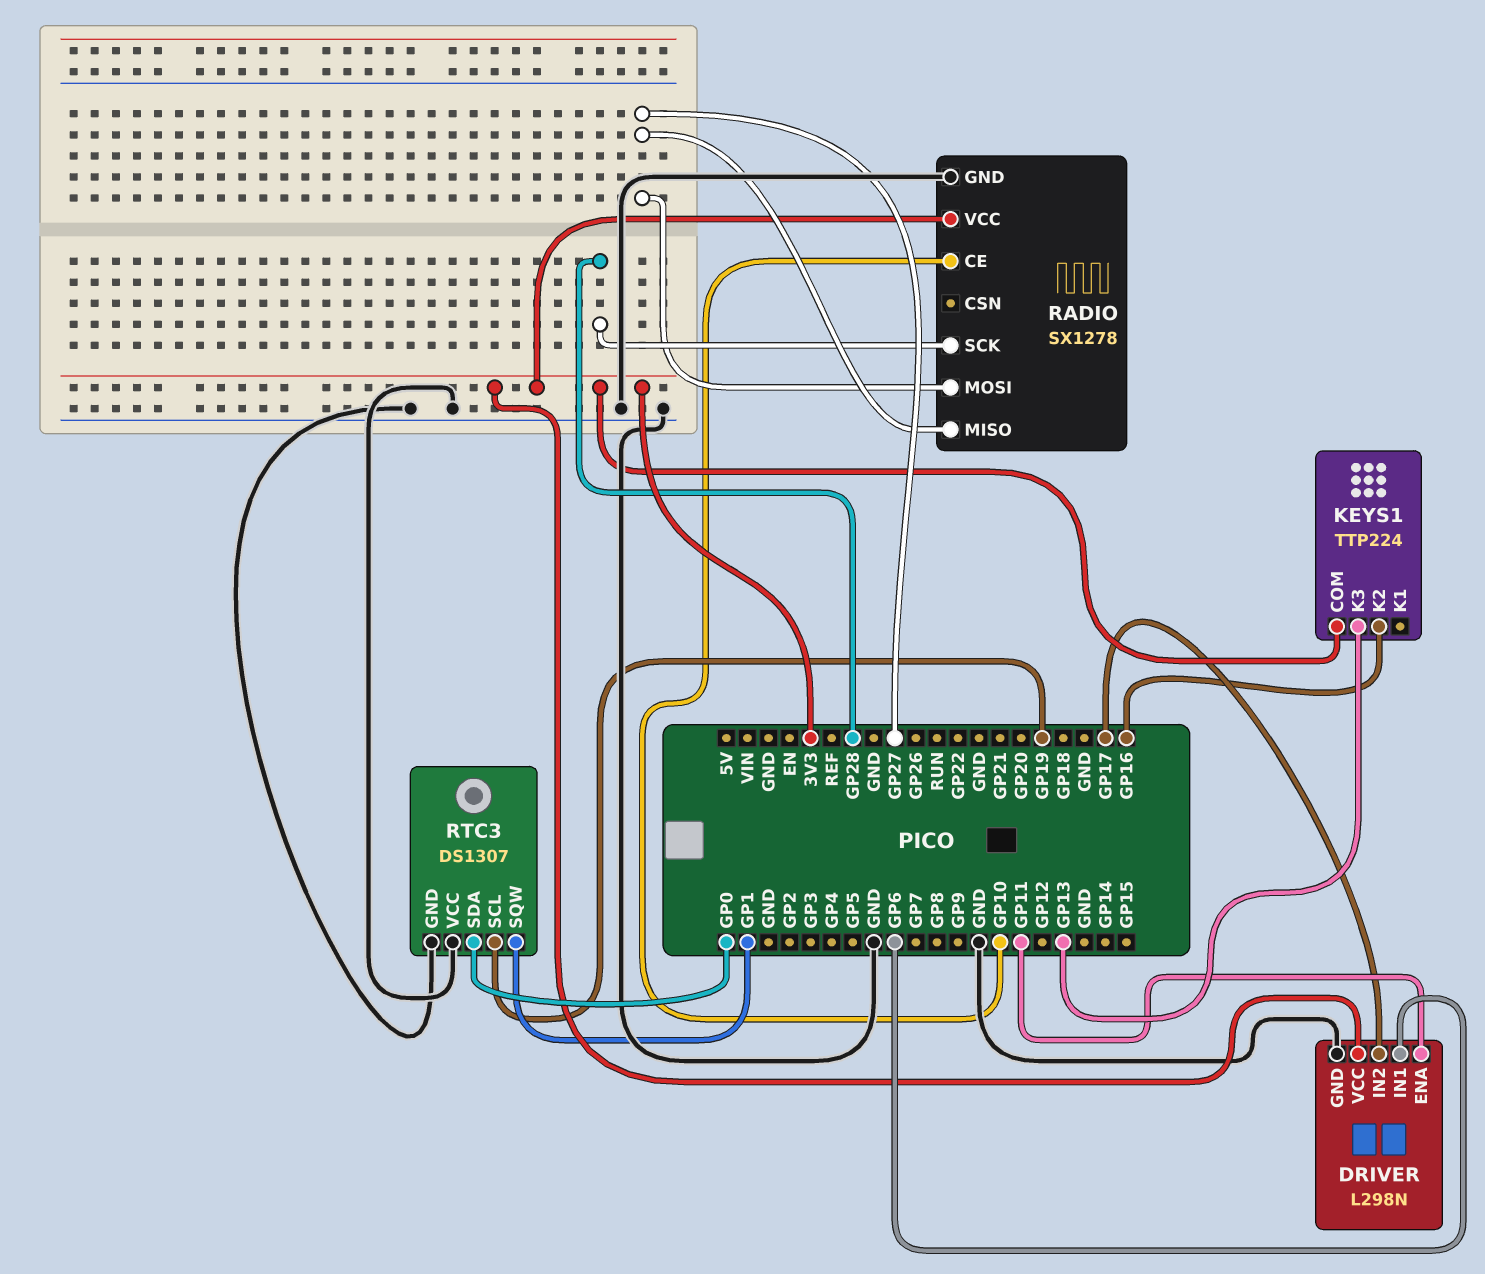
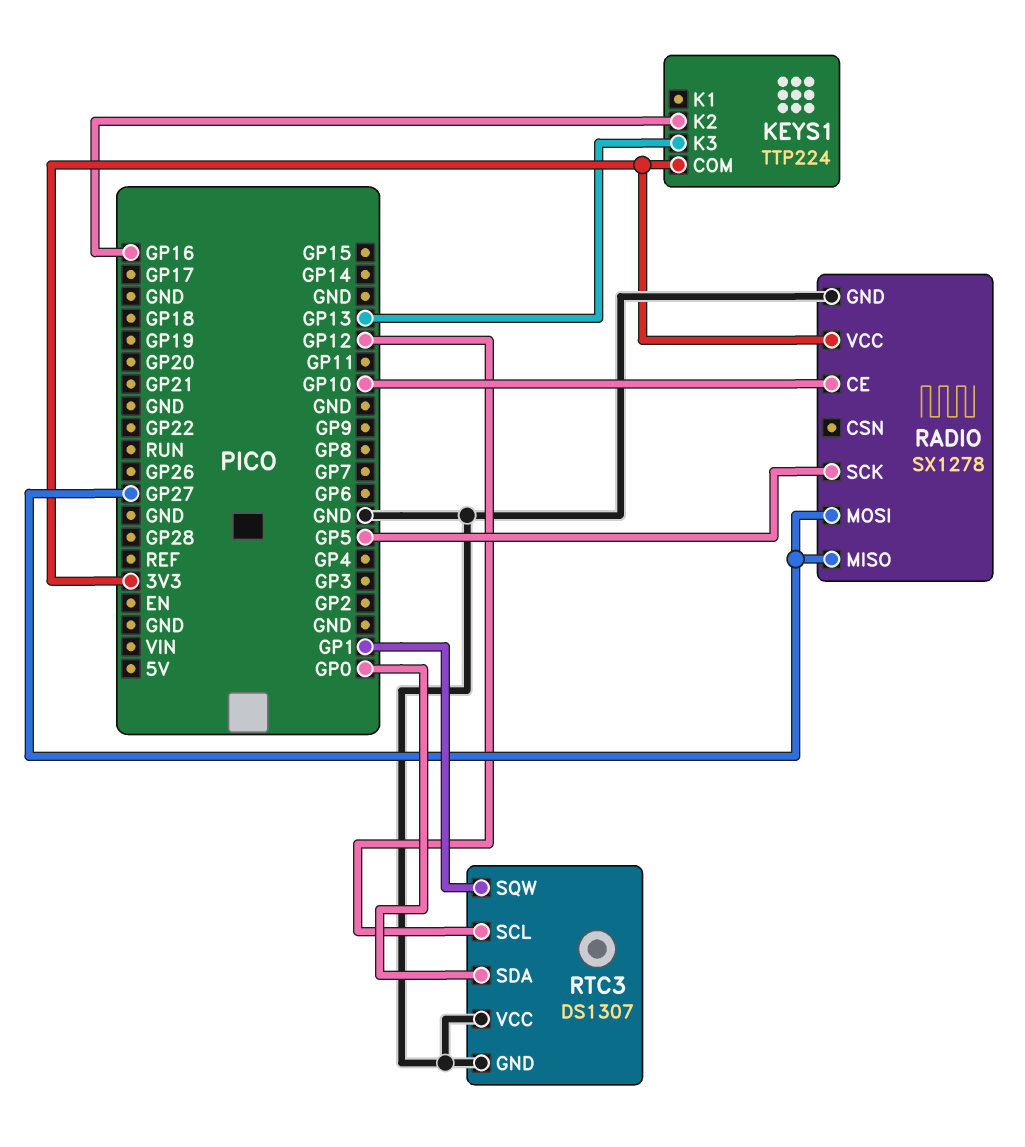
DRIVER: L298N -> none
DRIVER pin ENA: GP11 -> none
DRIVER pin GND: GND -> none
DRIVER pin IN1: GP6 -> none
DRIVER pin IN2: GP17 -> none
DRIVER pin VCC: 3V3 -> none
RADIO pin SCK: GP28 -> GP5
RTC3 pin SCL: GP19 -> GP12

